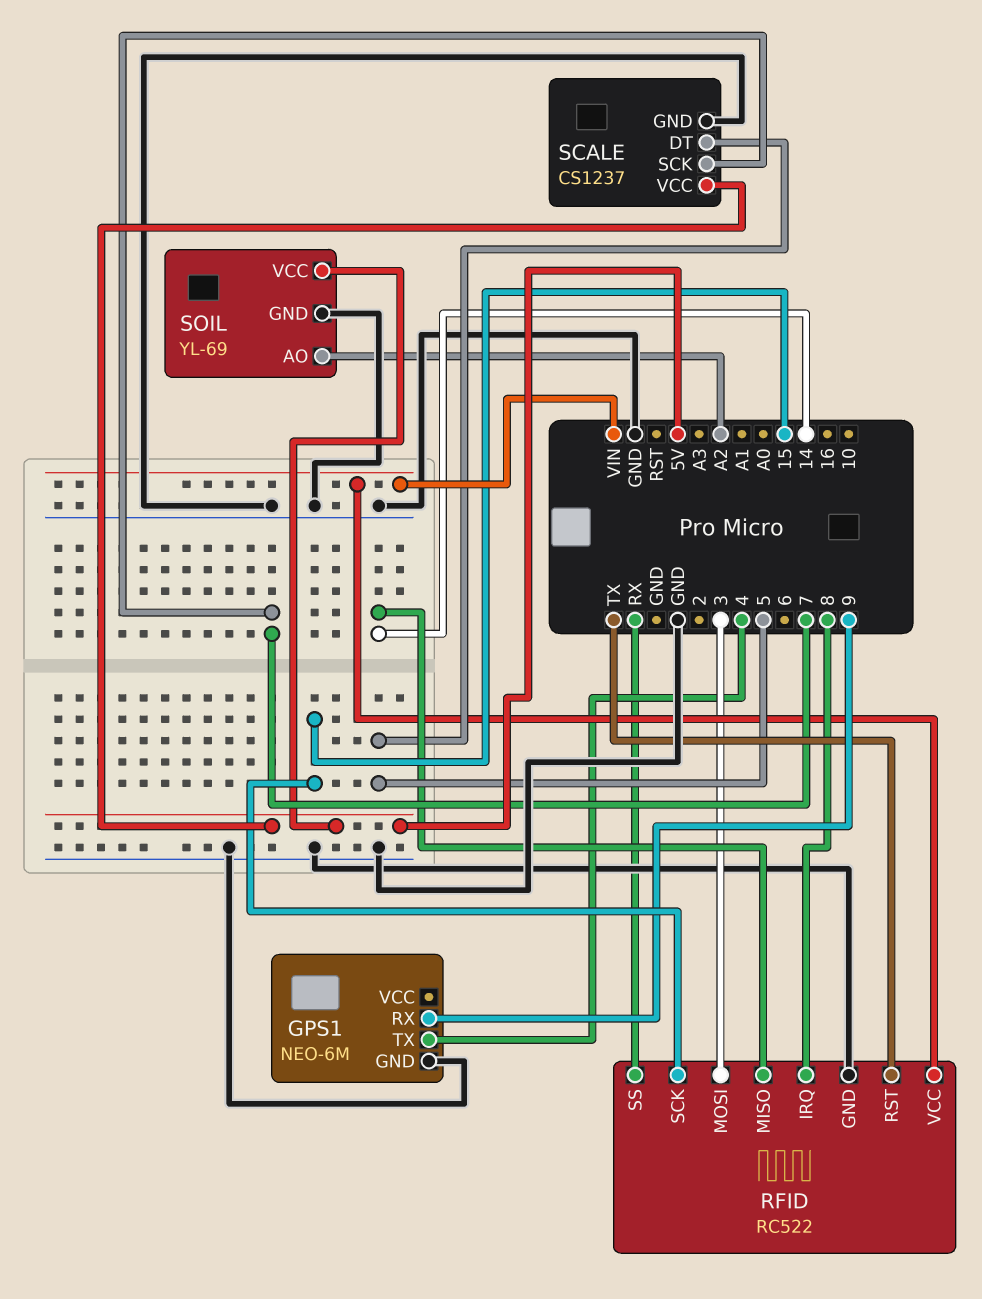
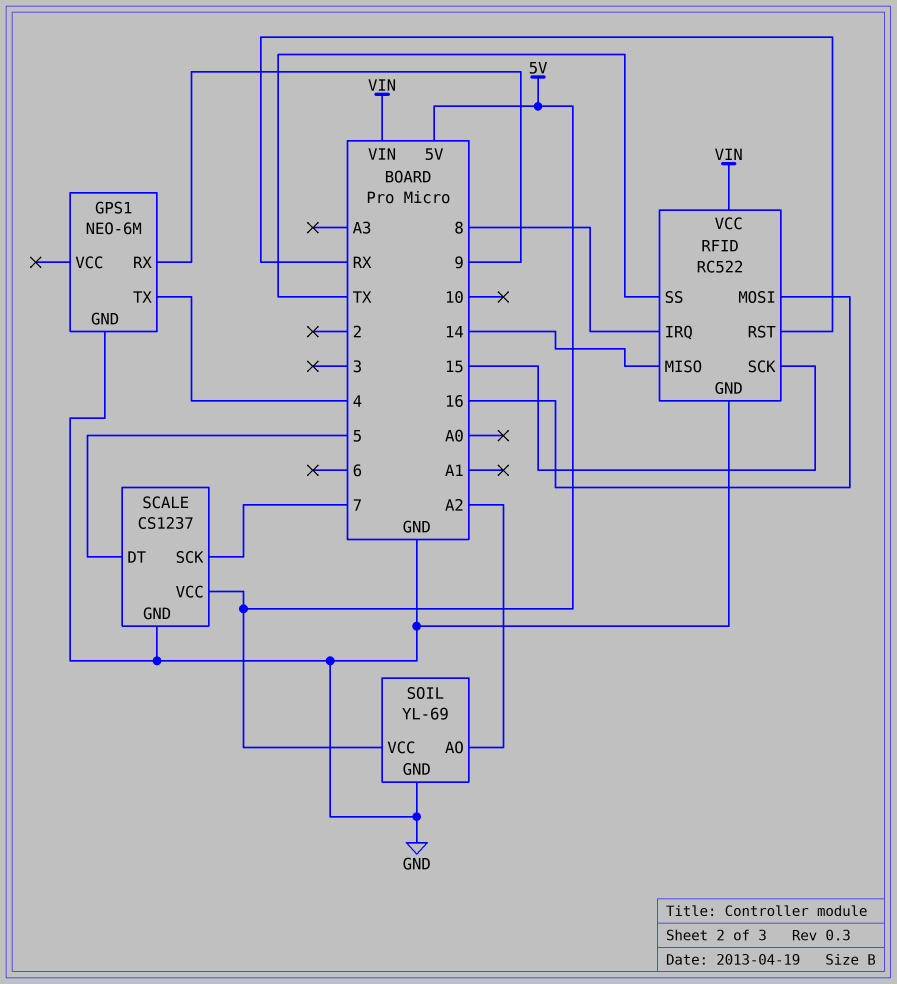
RFID pin MOSI: 3 -> 16
RFID pin RST: TX -> RX
RFID pin SS: RX -> TX

